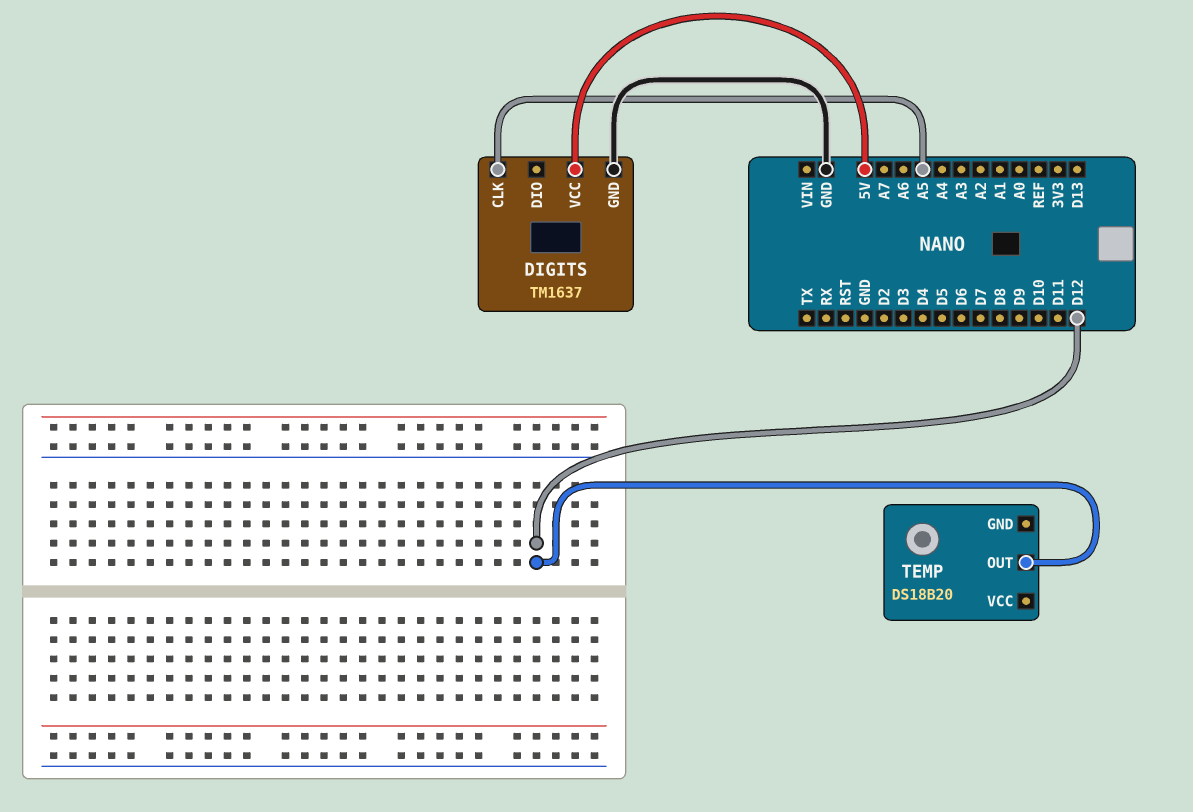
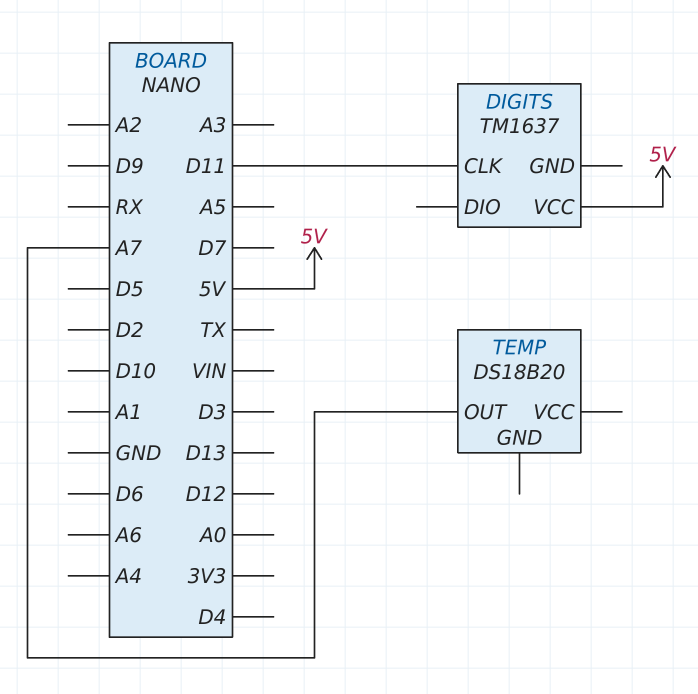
DIGITS pin CLK: A5 -> D11
DIGITS pin GND: GND -> none
TEMP pin OUT: D12 -> A7

